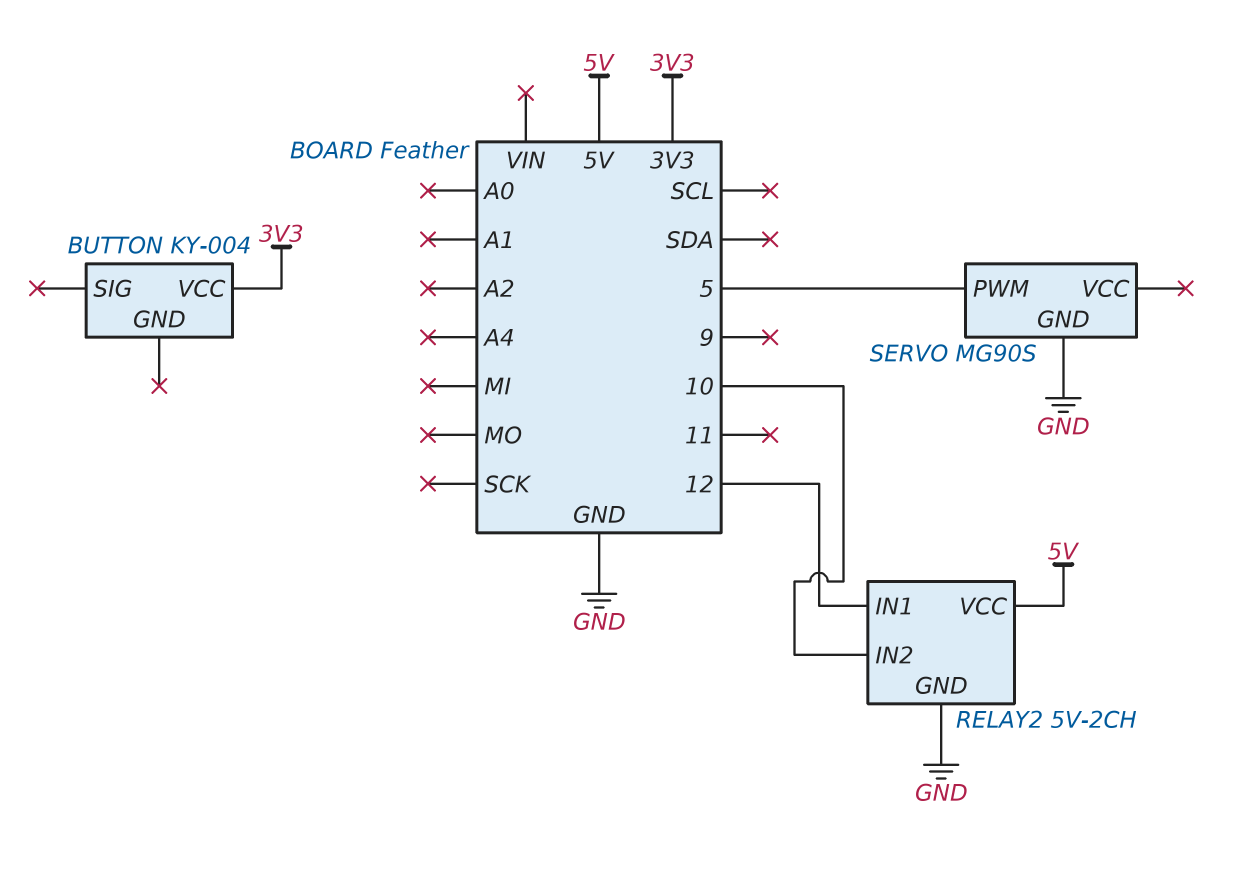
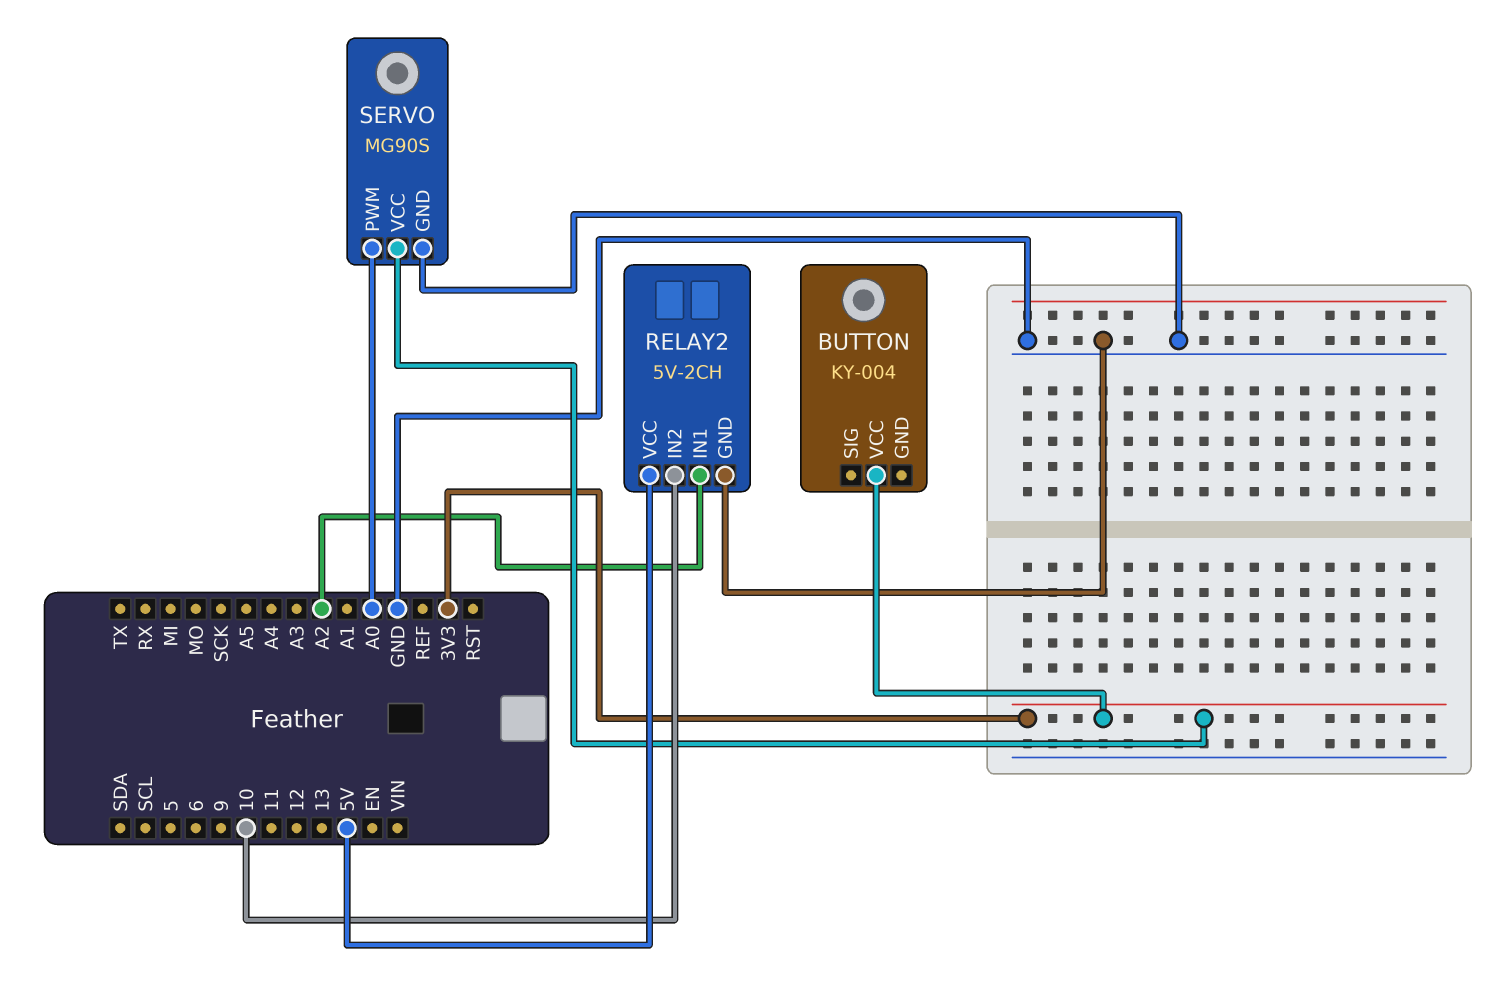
RELAY2 pin IN1: 12 -> A2
SERVO pin PWM: 5 -> A0
SERVO pin VCC: none -> 3V3

